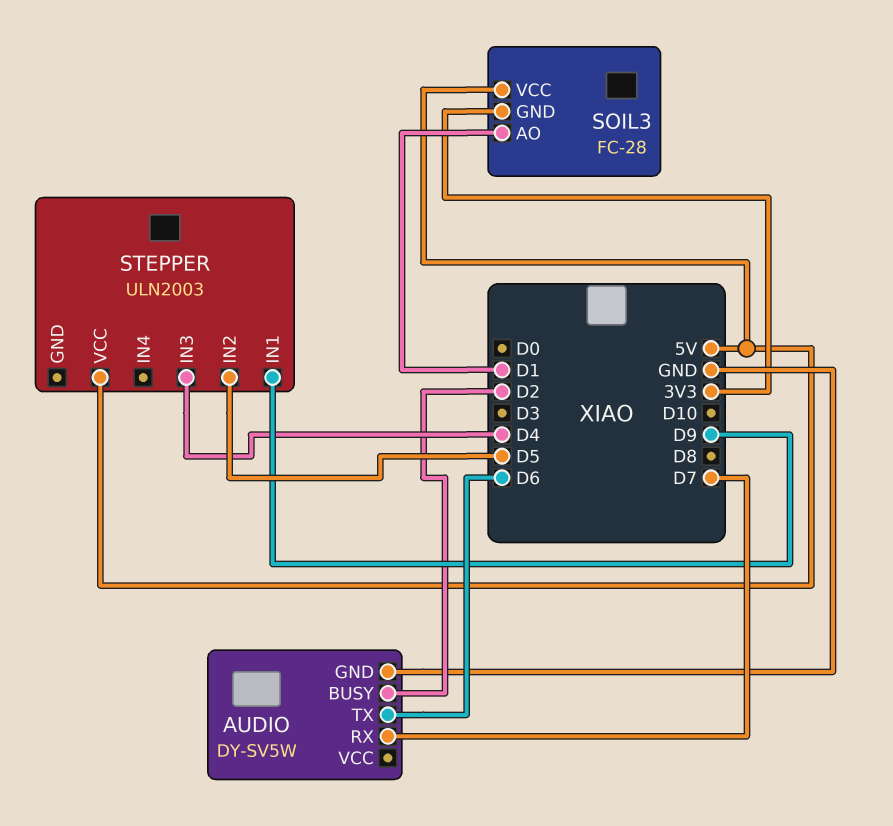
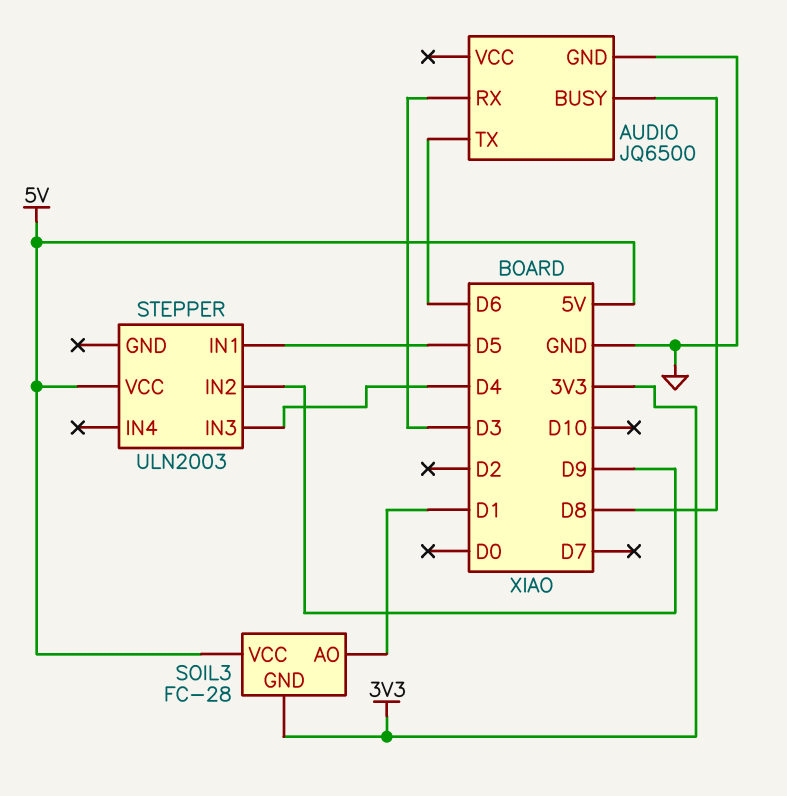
AUDIO: DY-SV5W -> JQ6500
AUDIO pin BUSY: D2 -> D8
AUDIO pin RX: D7 -> D3
STEPPER pin IN1: D9 -> D5
STEPPER pin IN2: D5 -> D9

